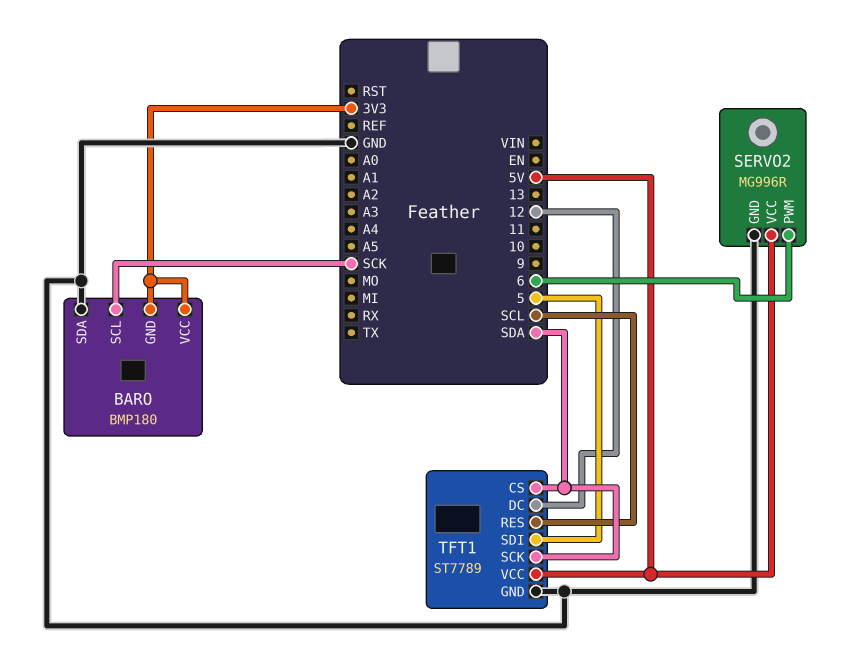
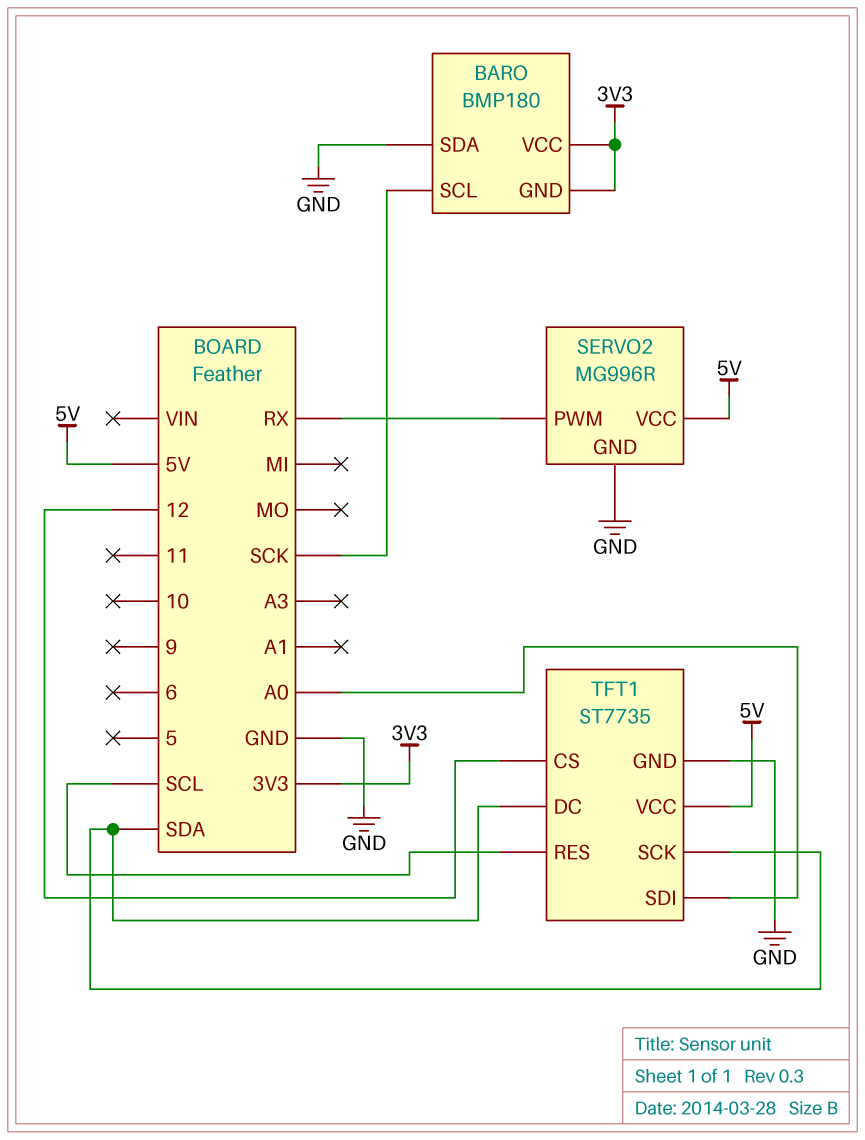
SERVO2 pin PWM: 6 -> RX
TFT1: ST7789 -> ST7735
TFT1 pin CS: SDA -> 12
TFT1 pin DC: 12 -> SDA
TFT1 pin SDI: 5 -> A0

